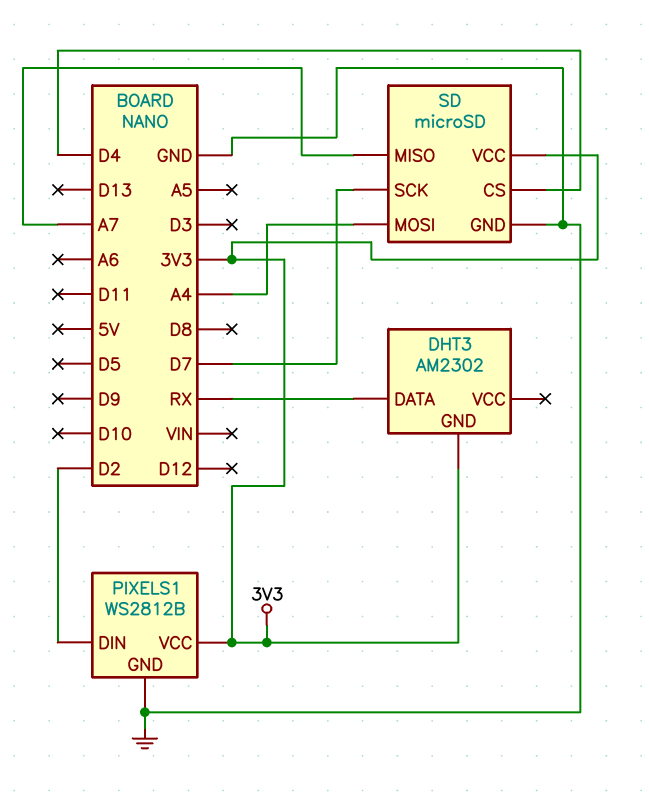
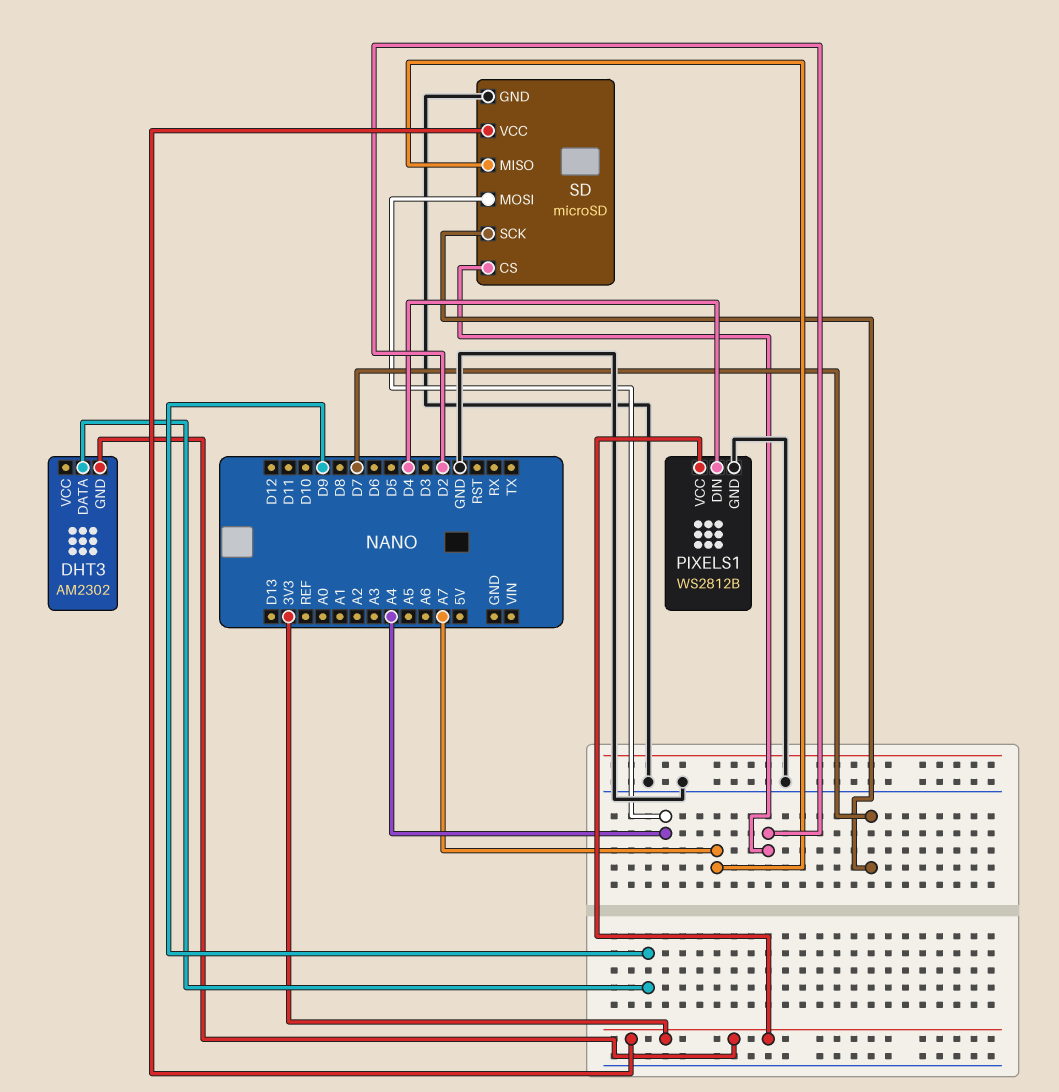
DHT3 pin DATA: RX -> D9
PIXELS1 pin DIN: D2 -> D4
SD pin CS: D4 -> D2

